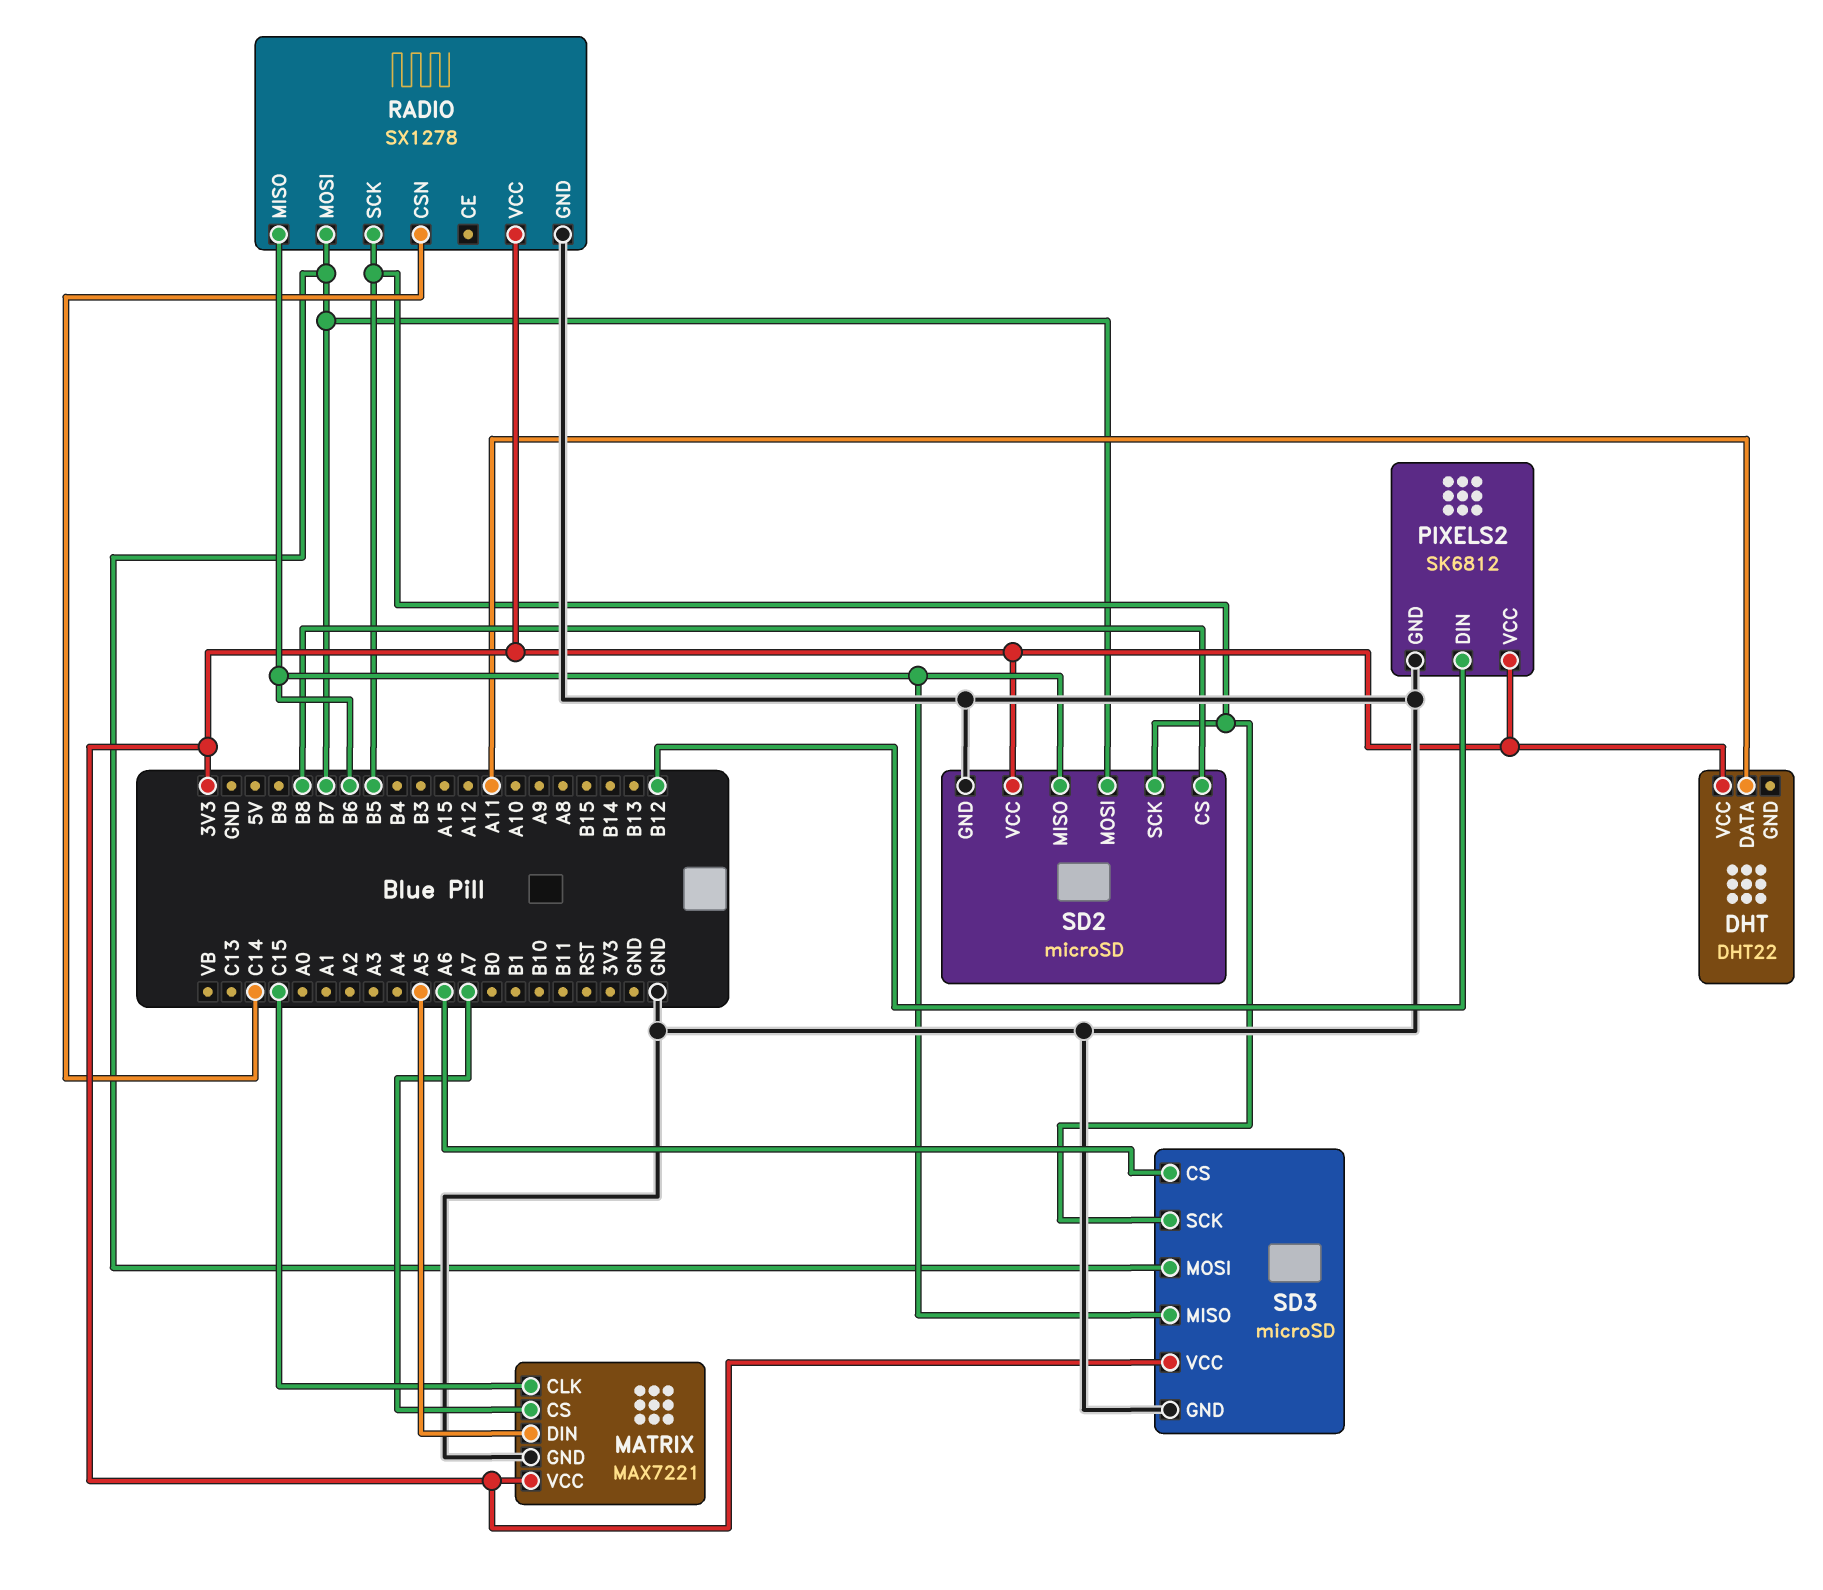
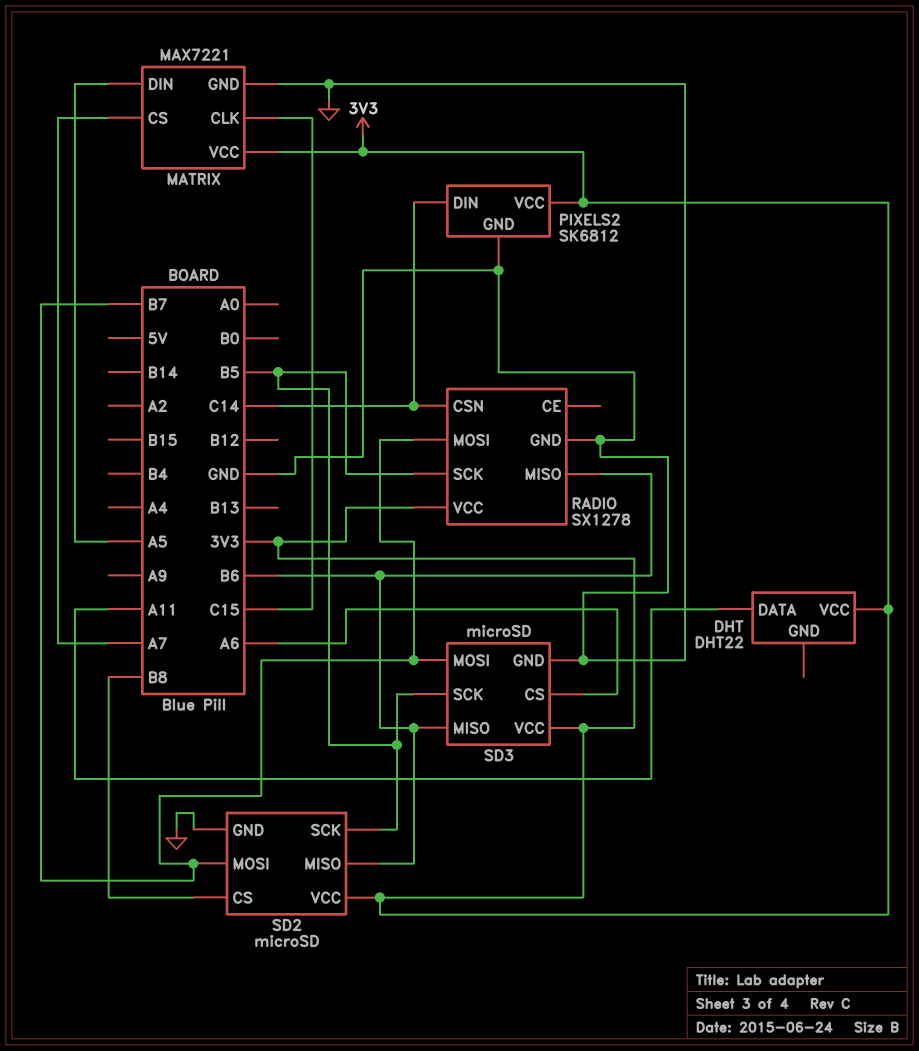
PIXELS2 pin DIN: B12 -> C14

